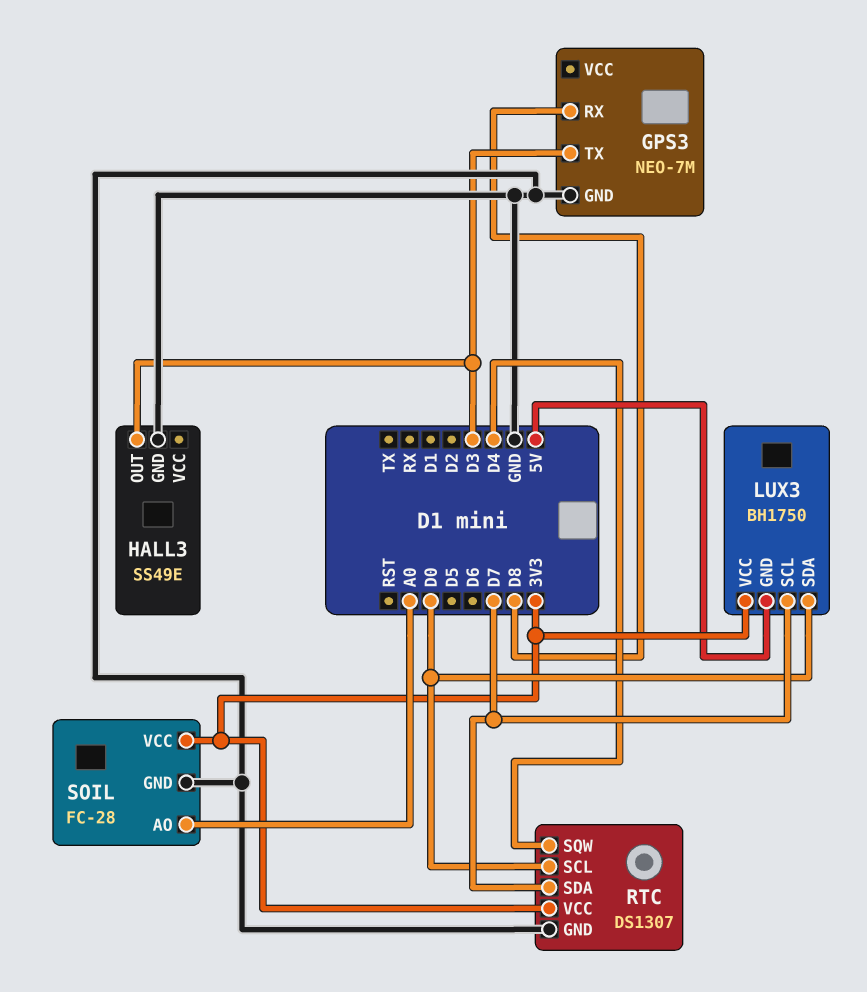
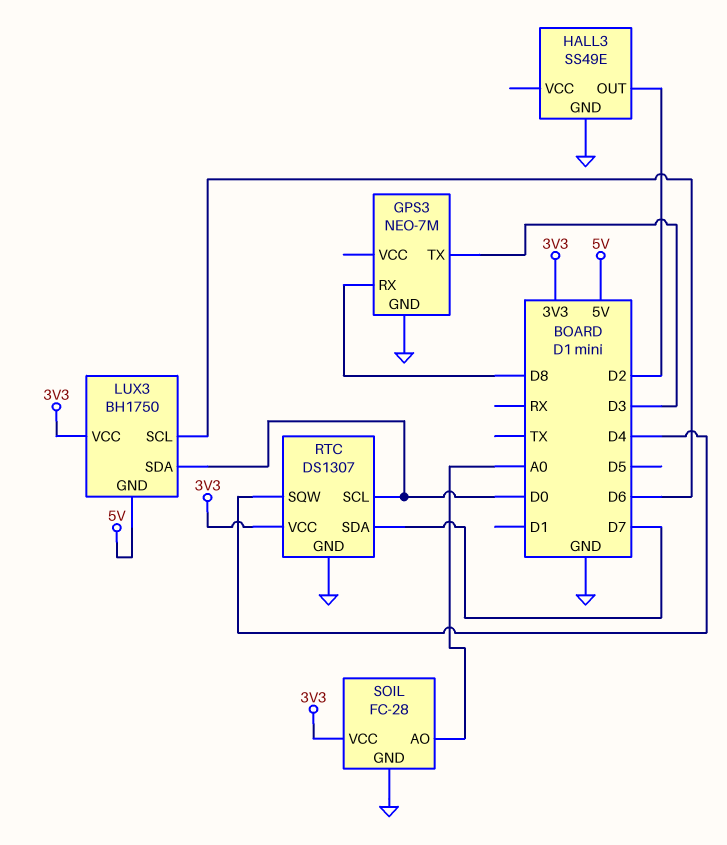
HALL3 pin OUT: D3 -> D2
LUX3 pin SCL: D7 -> D6

